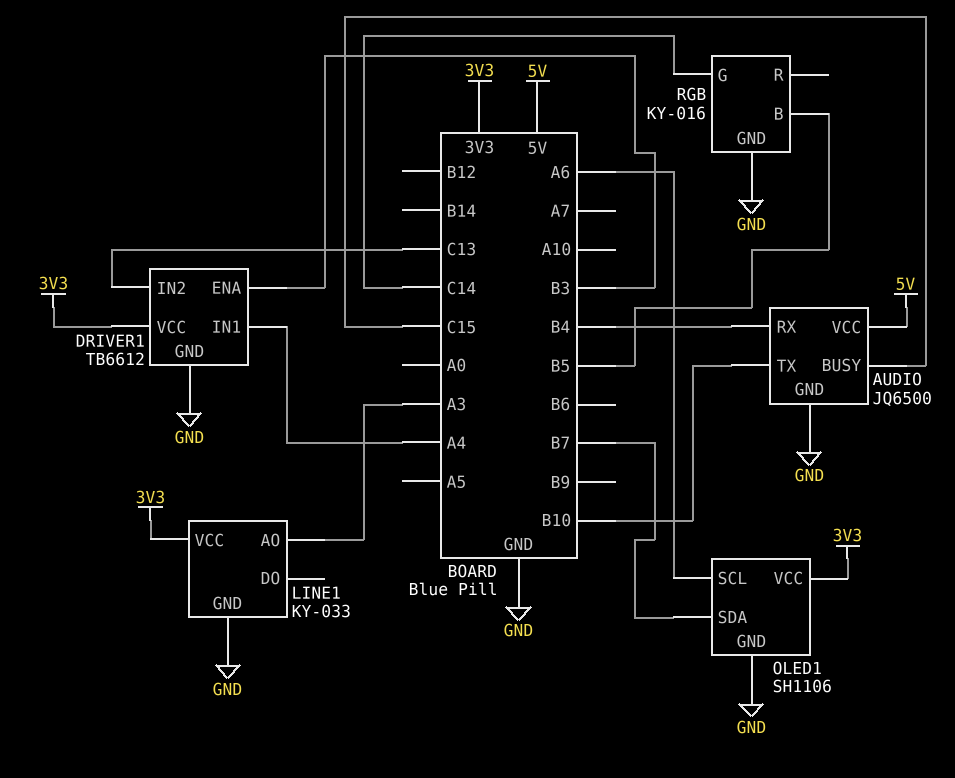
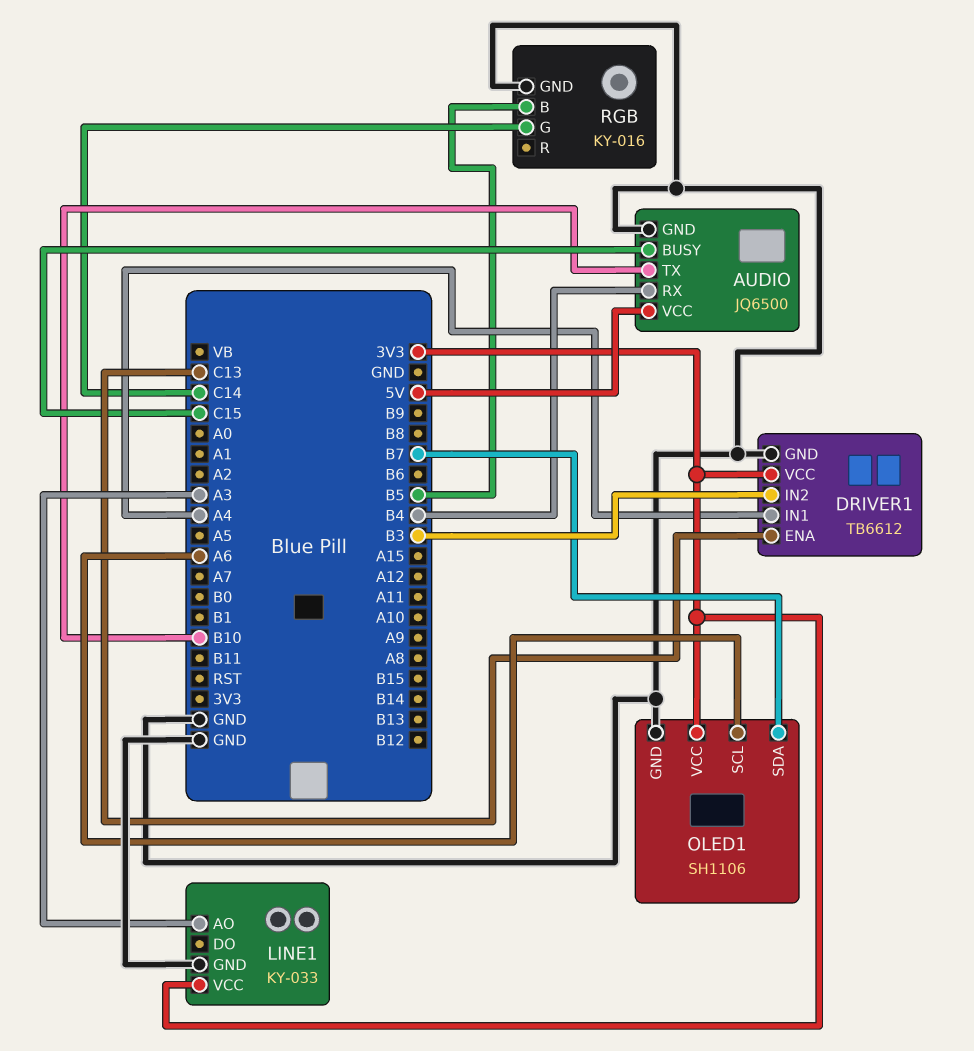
DRIVER1 pin ENA: B3 -> C13
DRIVER1 pin IN2: C13 -> B3

